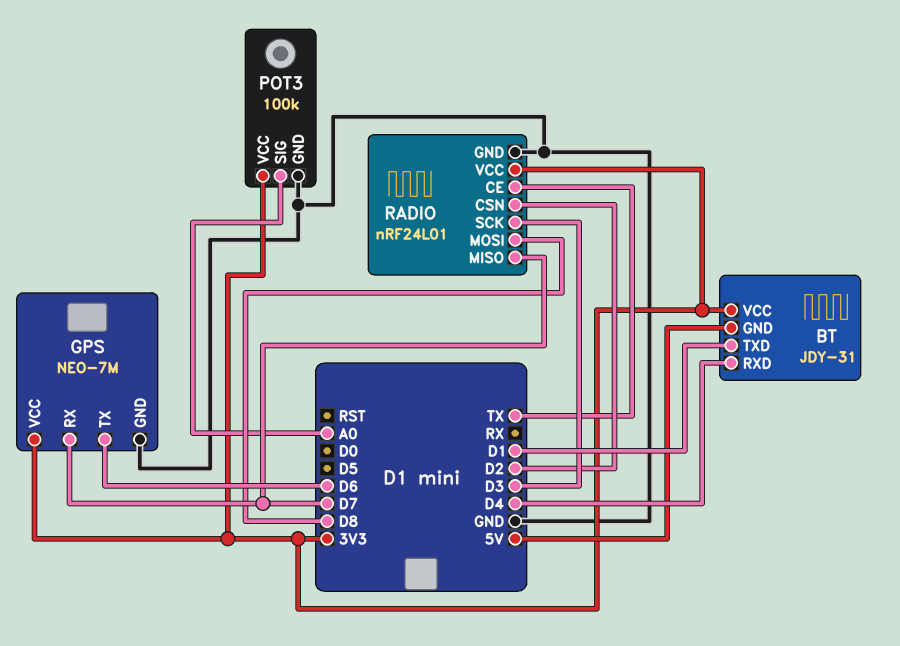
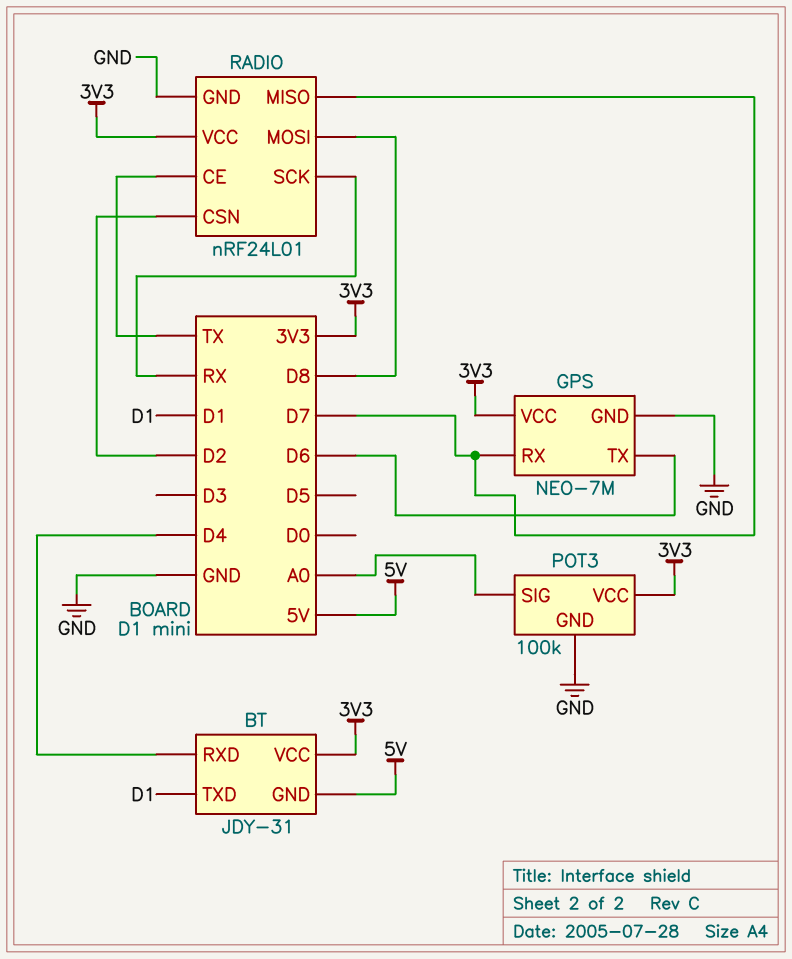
RADIO pin SCK: D3 -> RX

